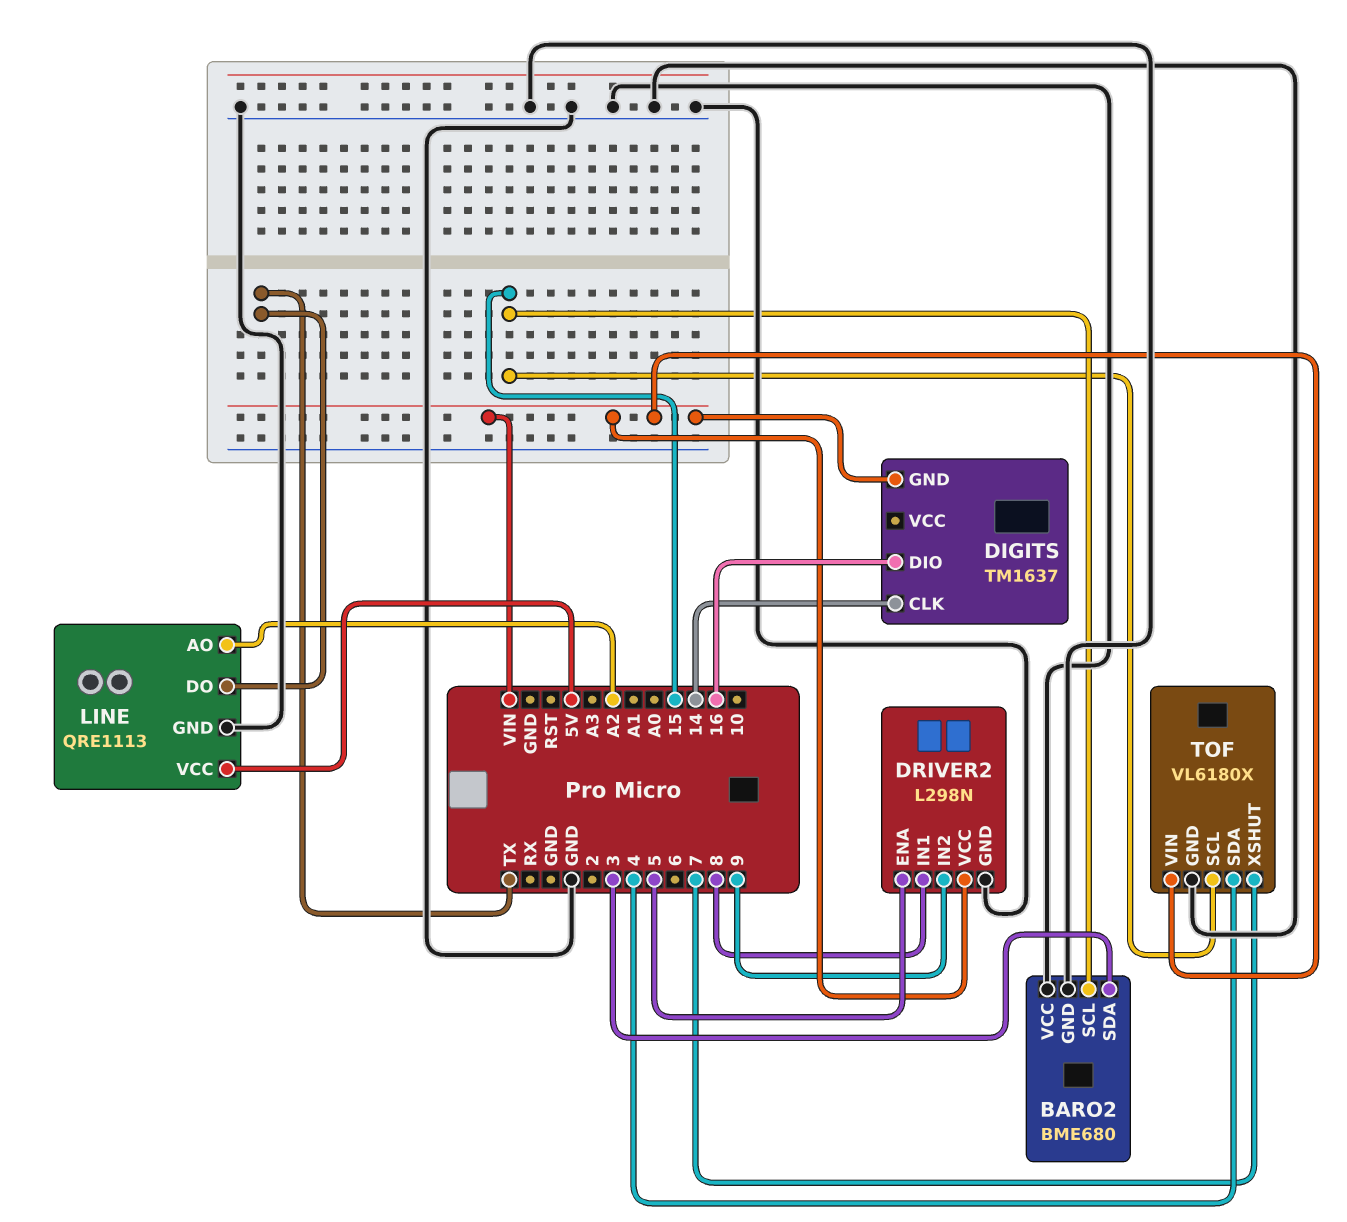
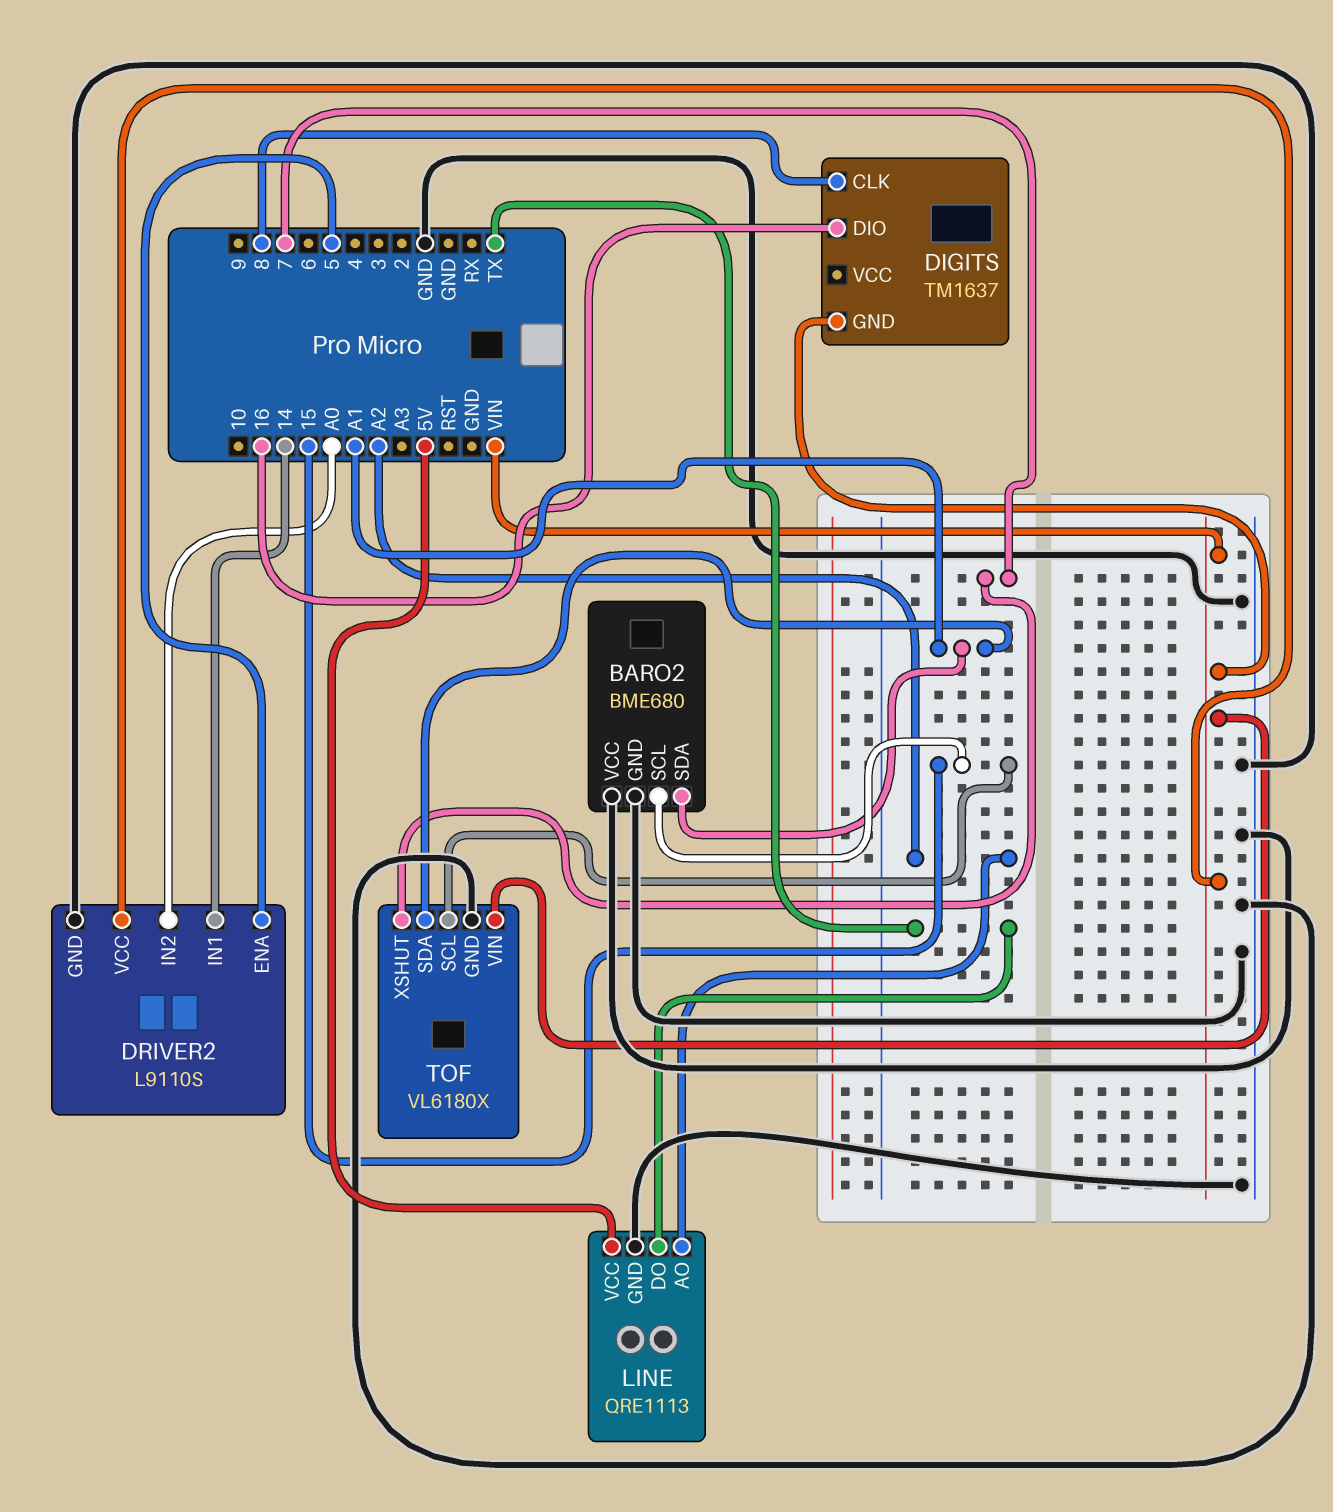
BARO2 pin SDA: 3 -> A1
DIGITS pin CLK: 14 -> 8
DRIVER2: L298N -> L9110S
DRIVER2 pin IN1: 8 -> 14
DRIVER2 pin IN2: 9 -> A0
TOF pin SDA: 4 -> A1

